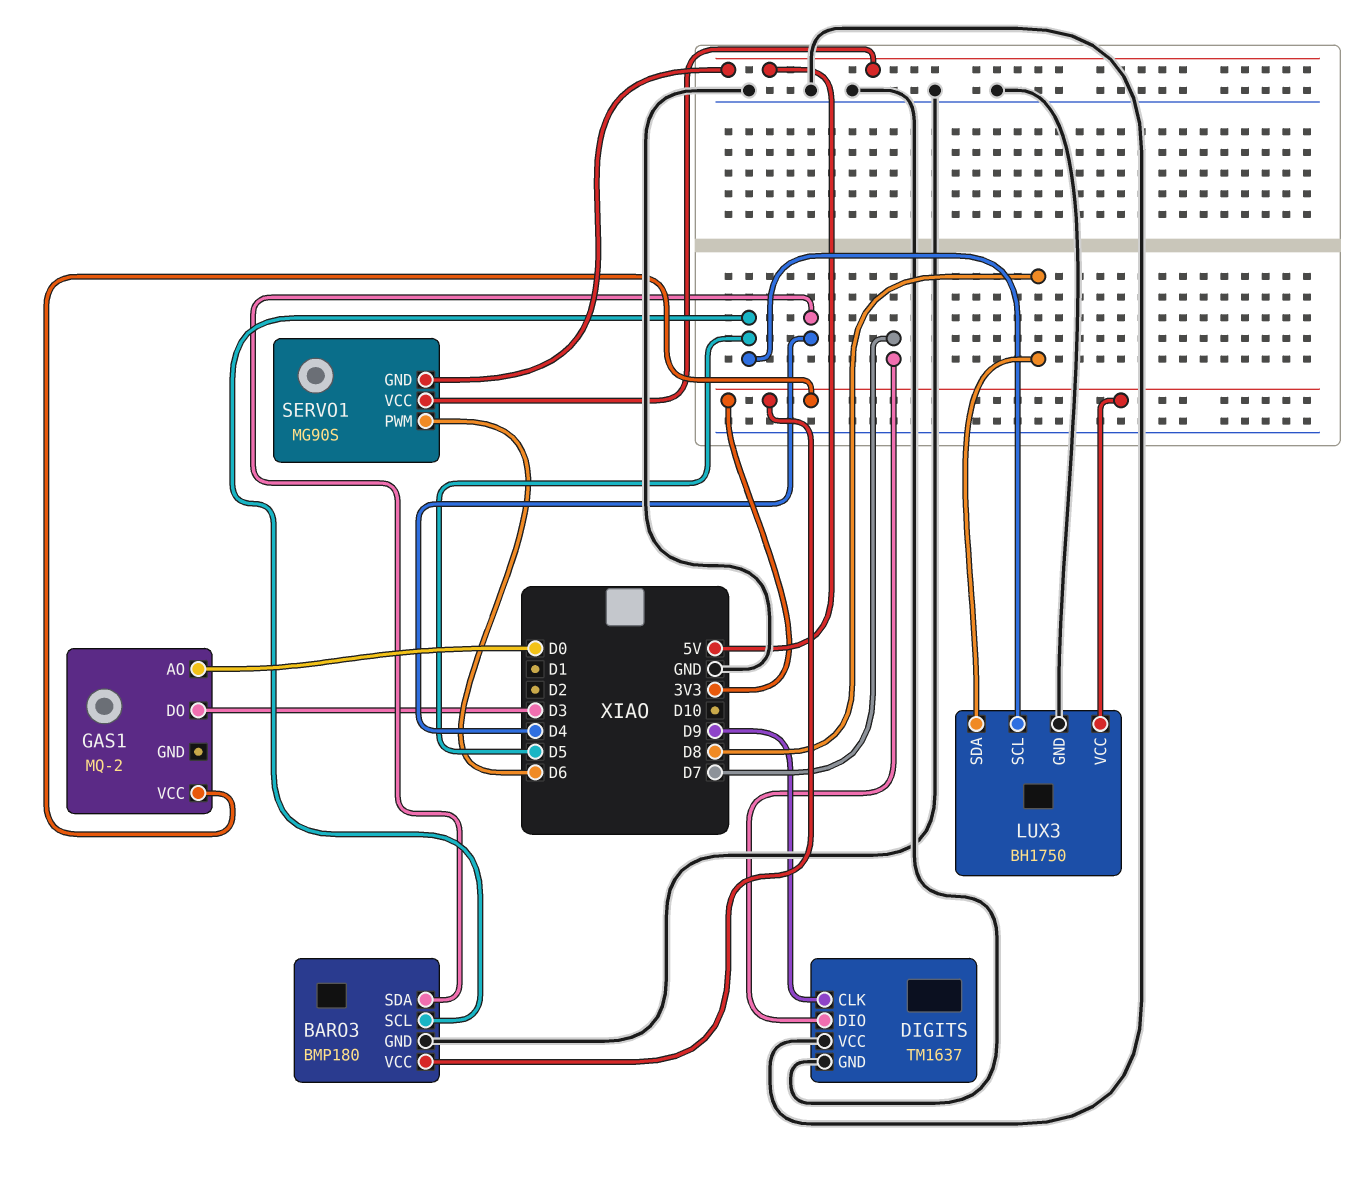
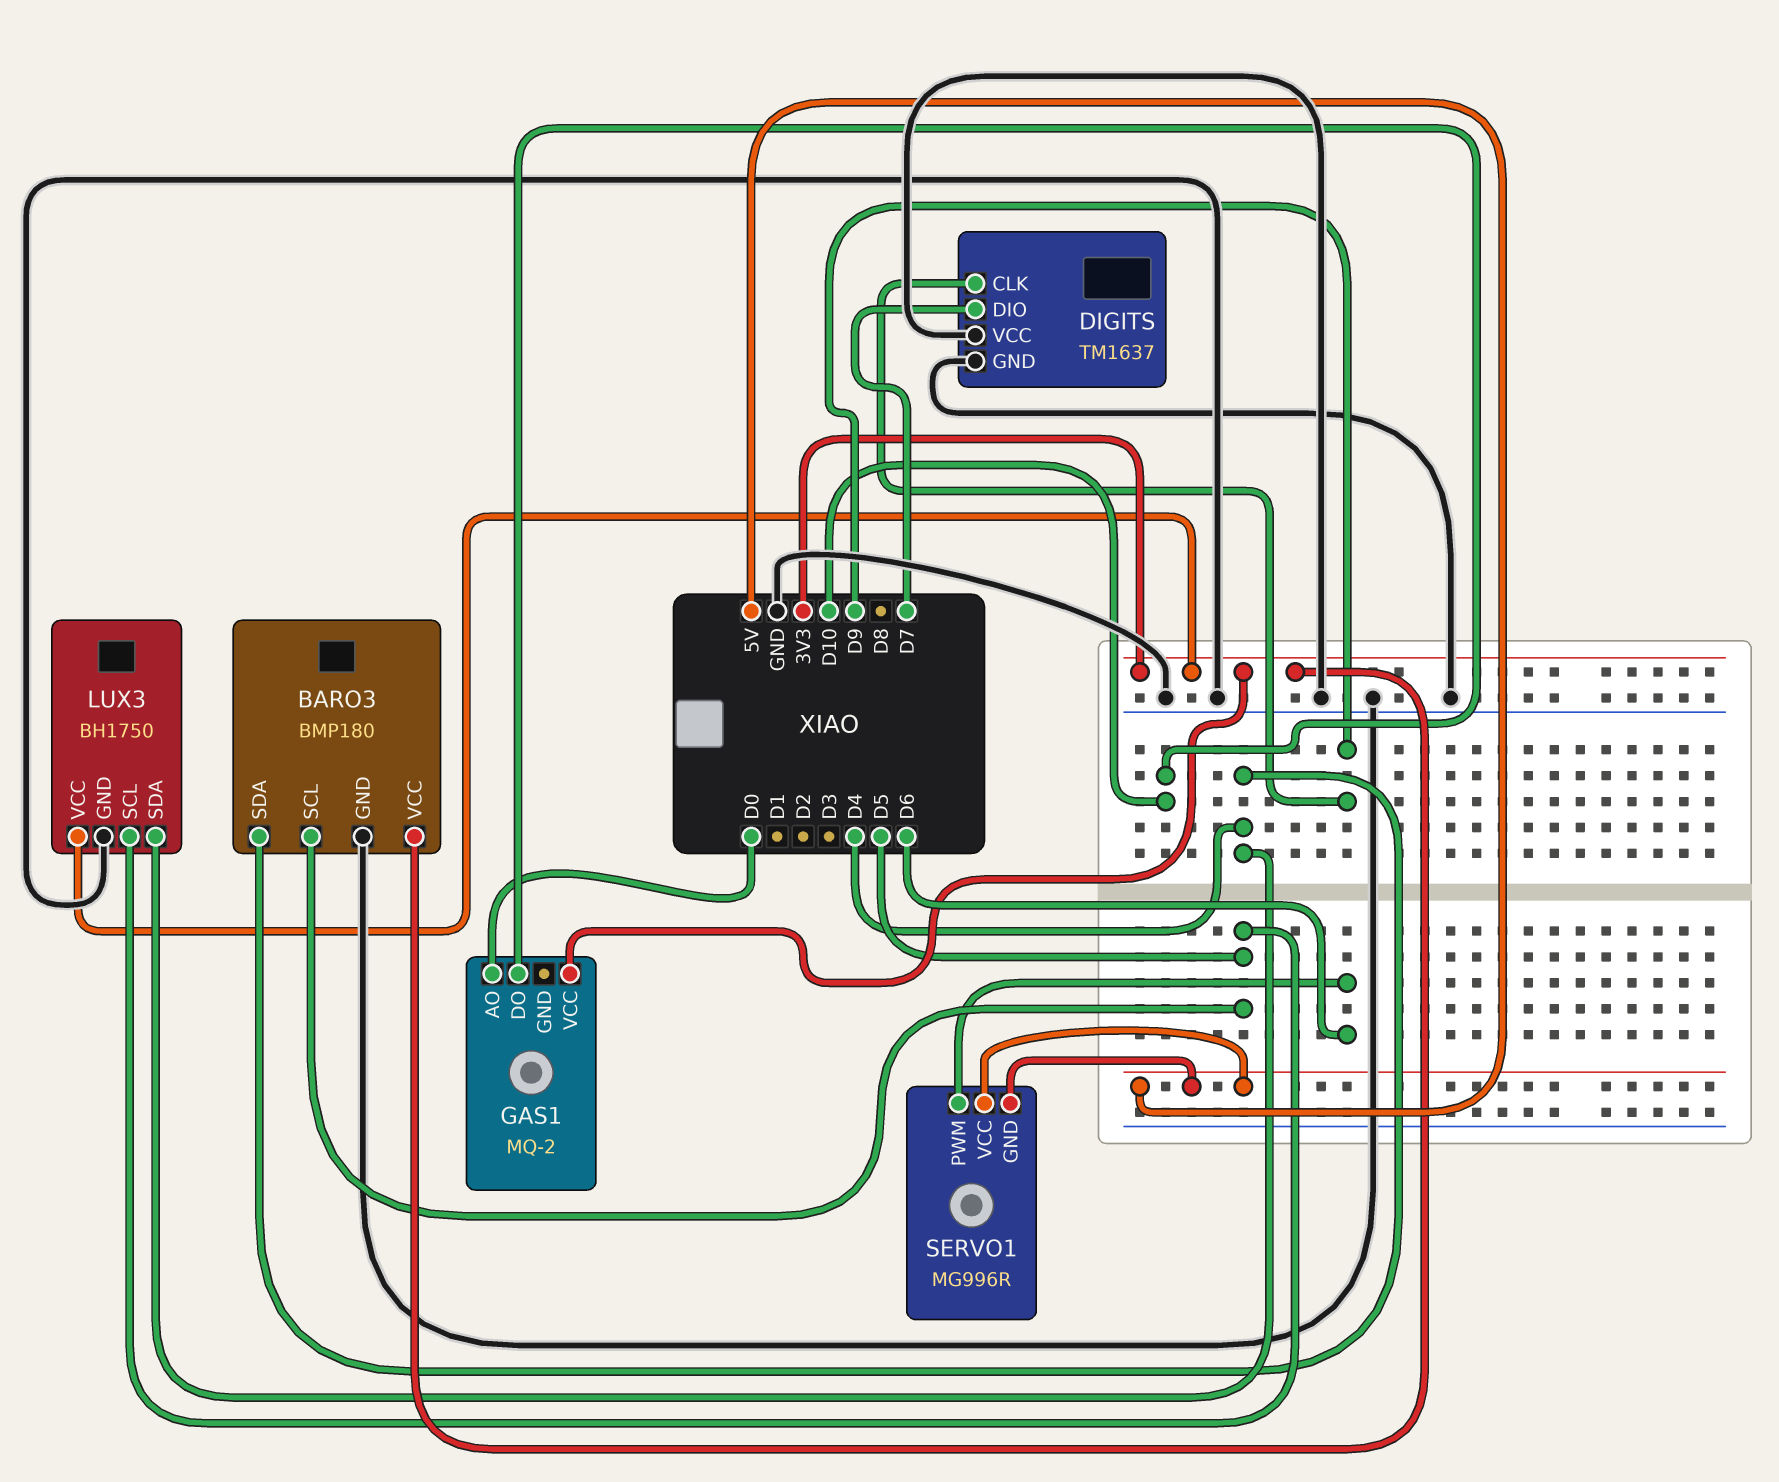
GAS1 pin DO: D3 -> D10
LUX3 pin SDA: D8 -> D4
SERVO1: MG90S -> MG996R

